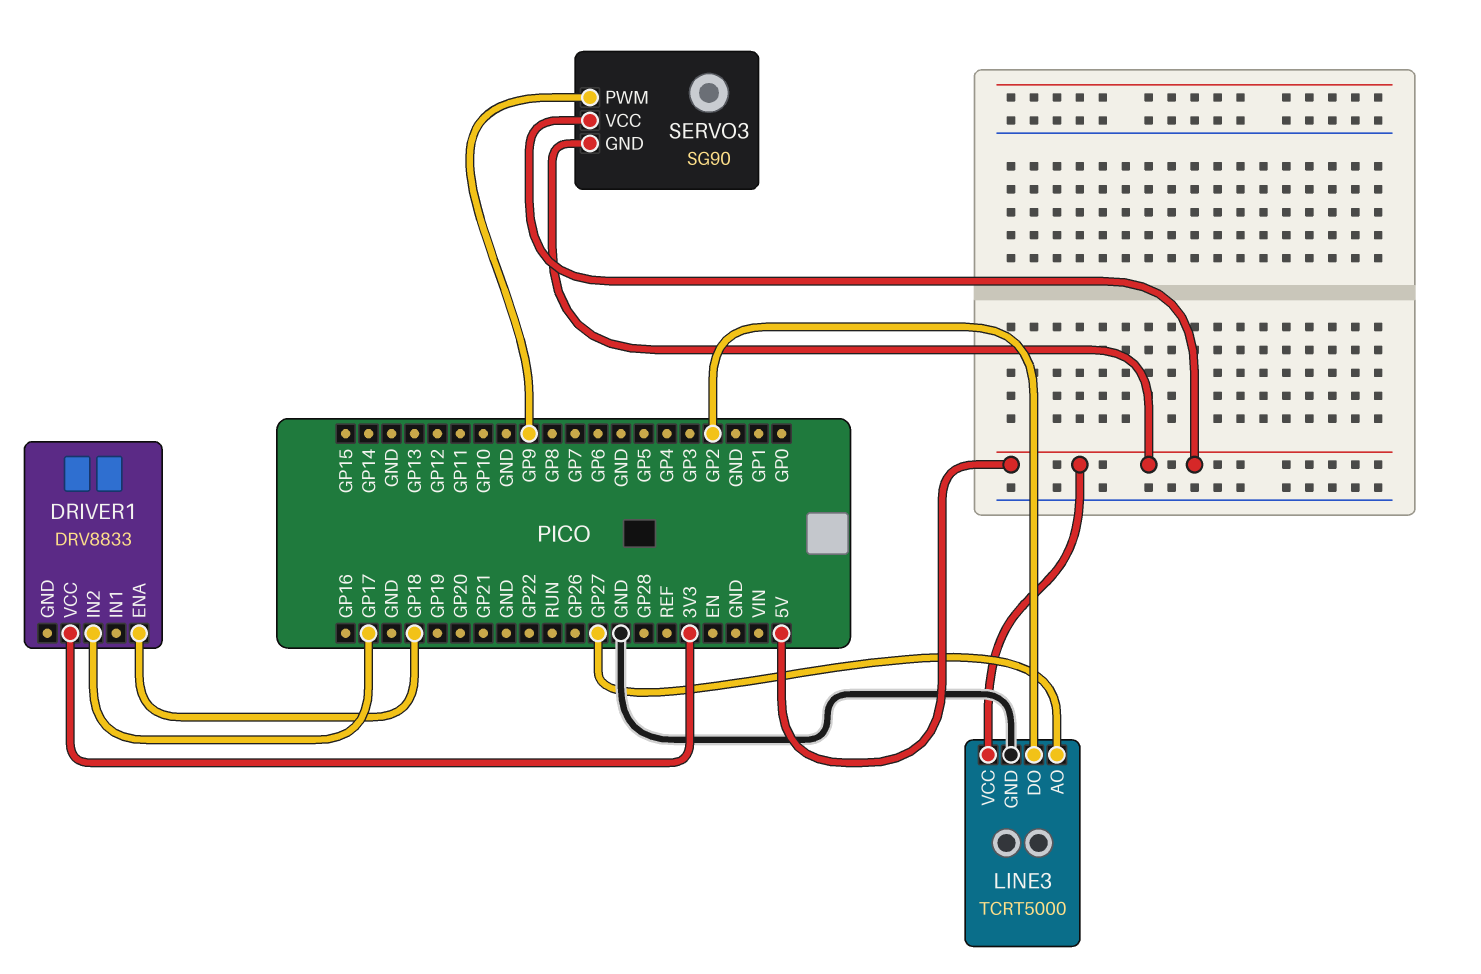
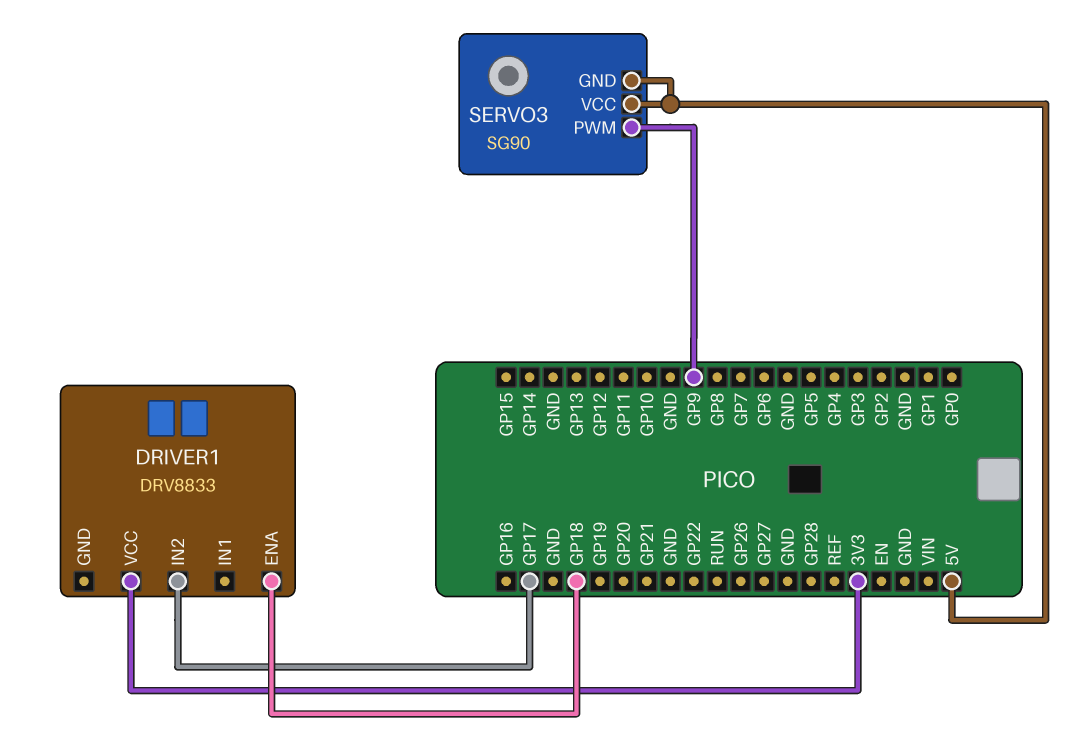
LINE3: TCRT5000 -> none
LINE3 pin AO: GP27 -> none
LINE3 pin DO: GP2 -> none
LINE3 pin GND: GND -> none
LINE3 pin VCC: 5V -> none

